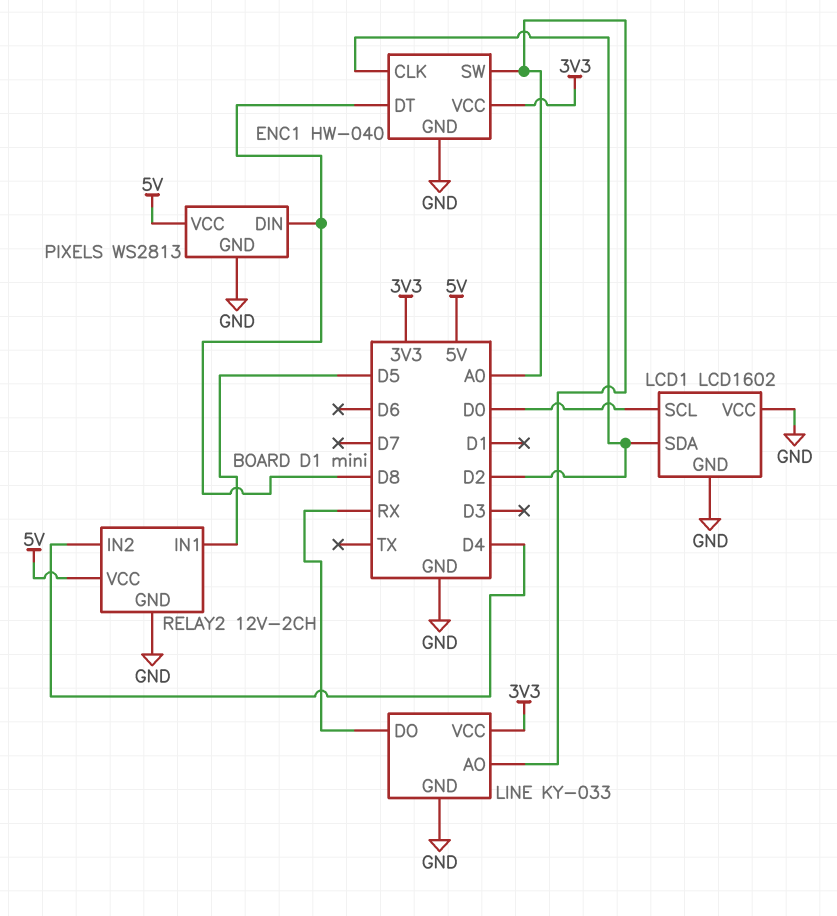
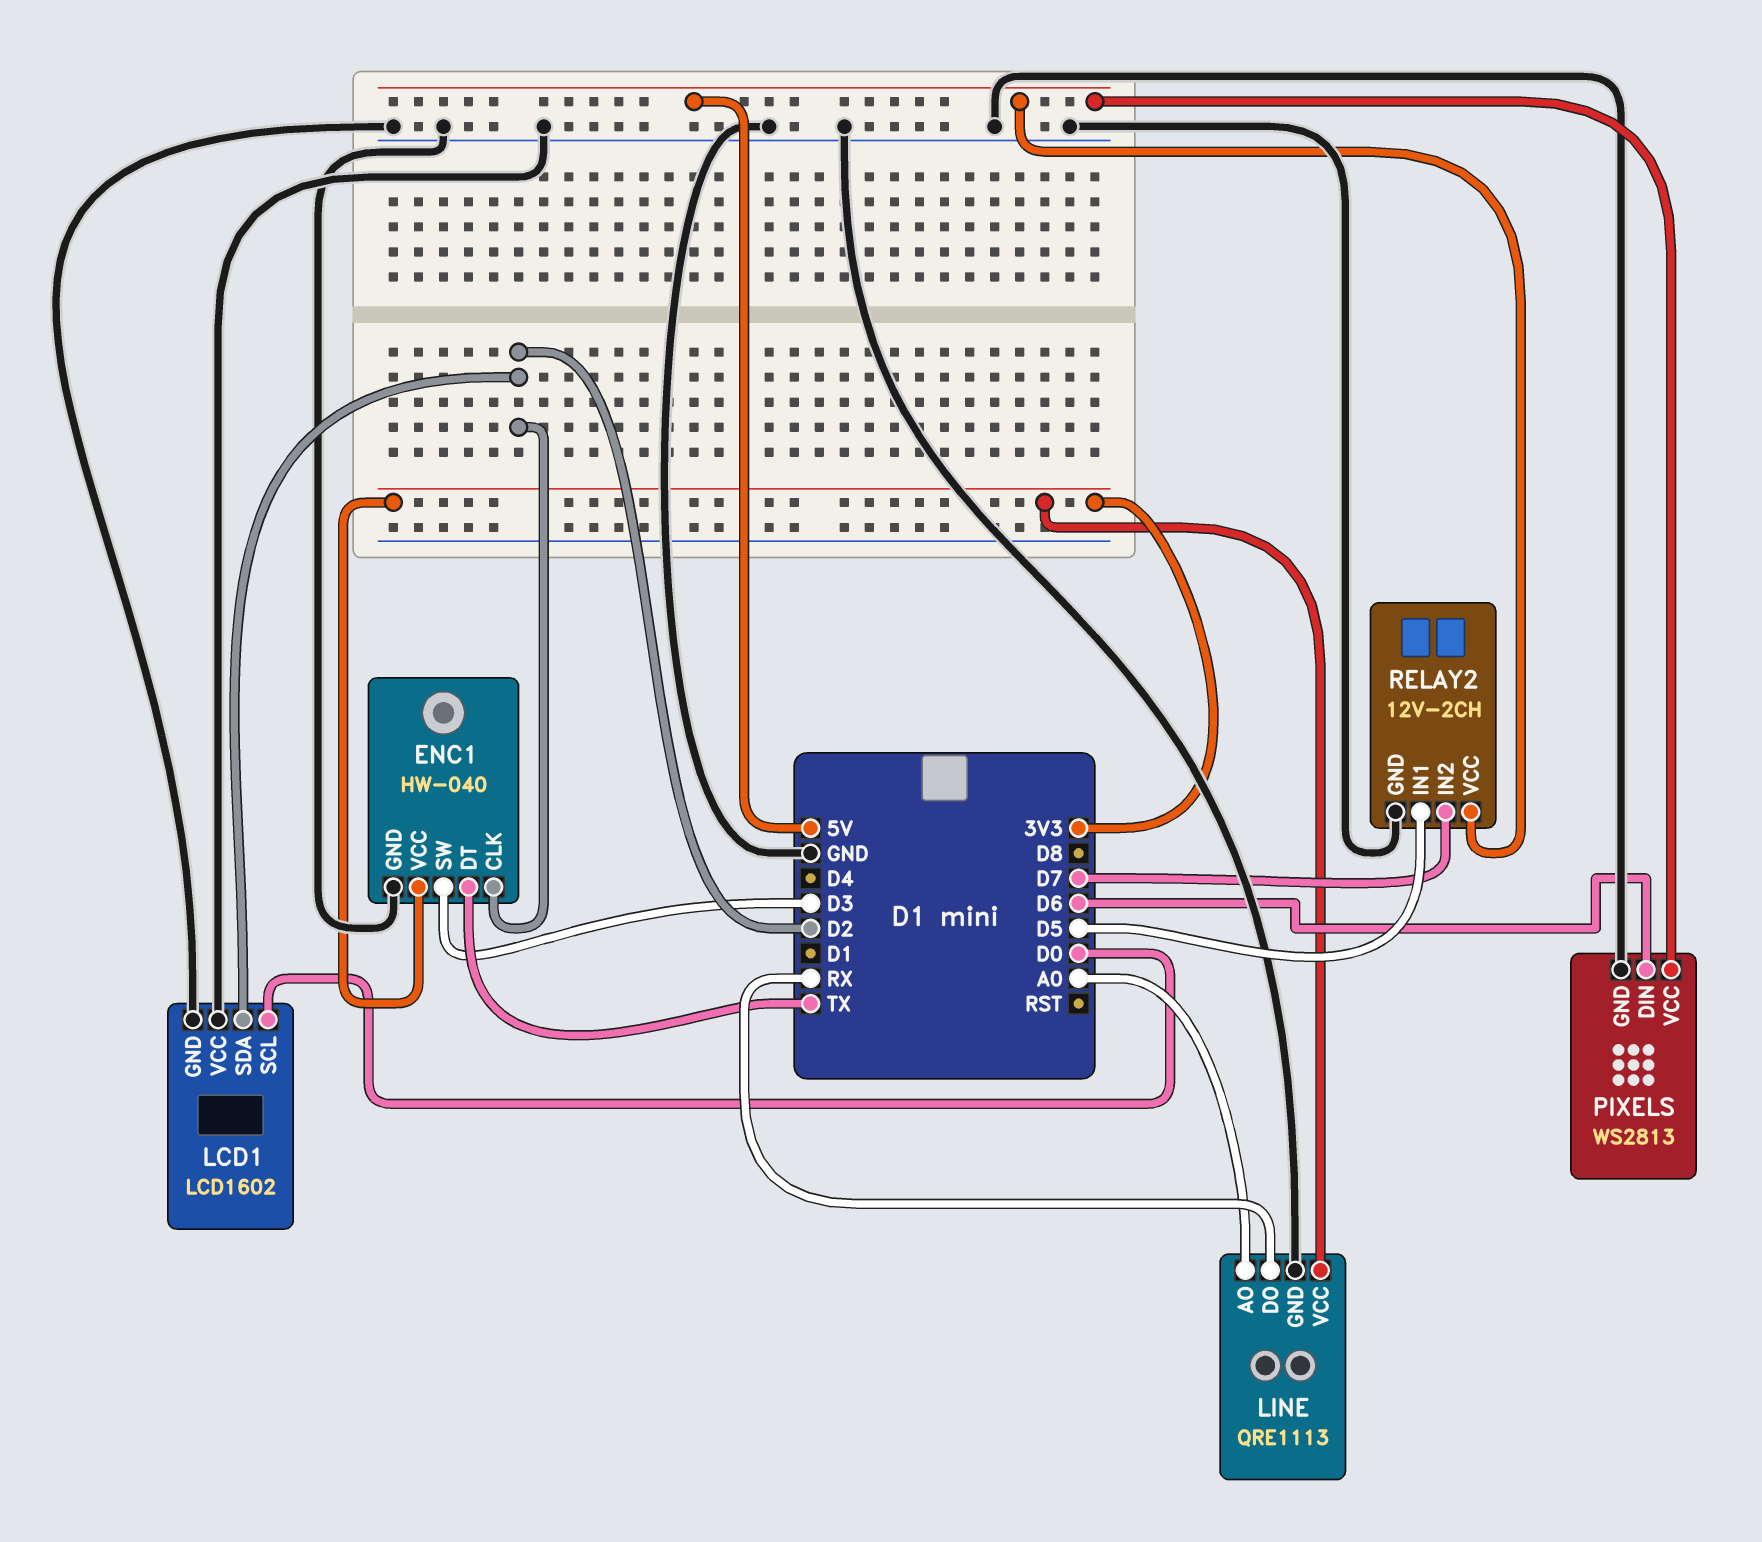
ENC1 pin DT: D8 -> TX
ENC1 pin SW: A0 -> D3
LINE: KY-033 -> QRE1113
PIXELS pin DIN: D8 -> D6
RELAY2 pin IN2: D4 -> D7

